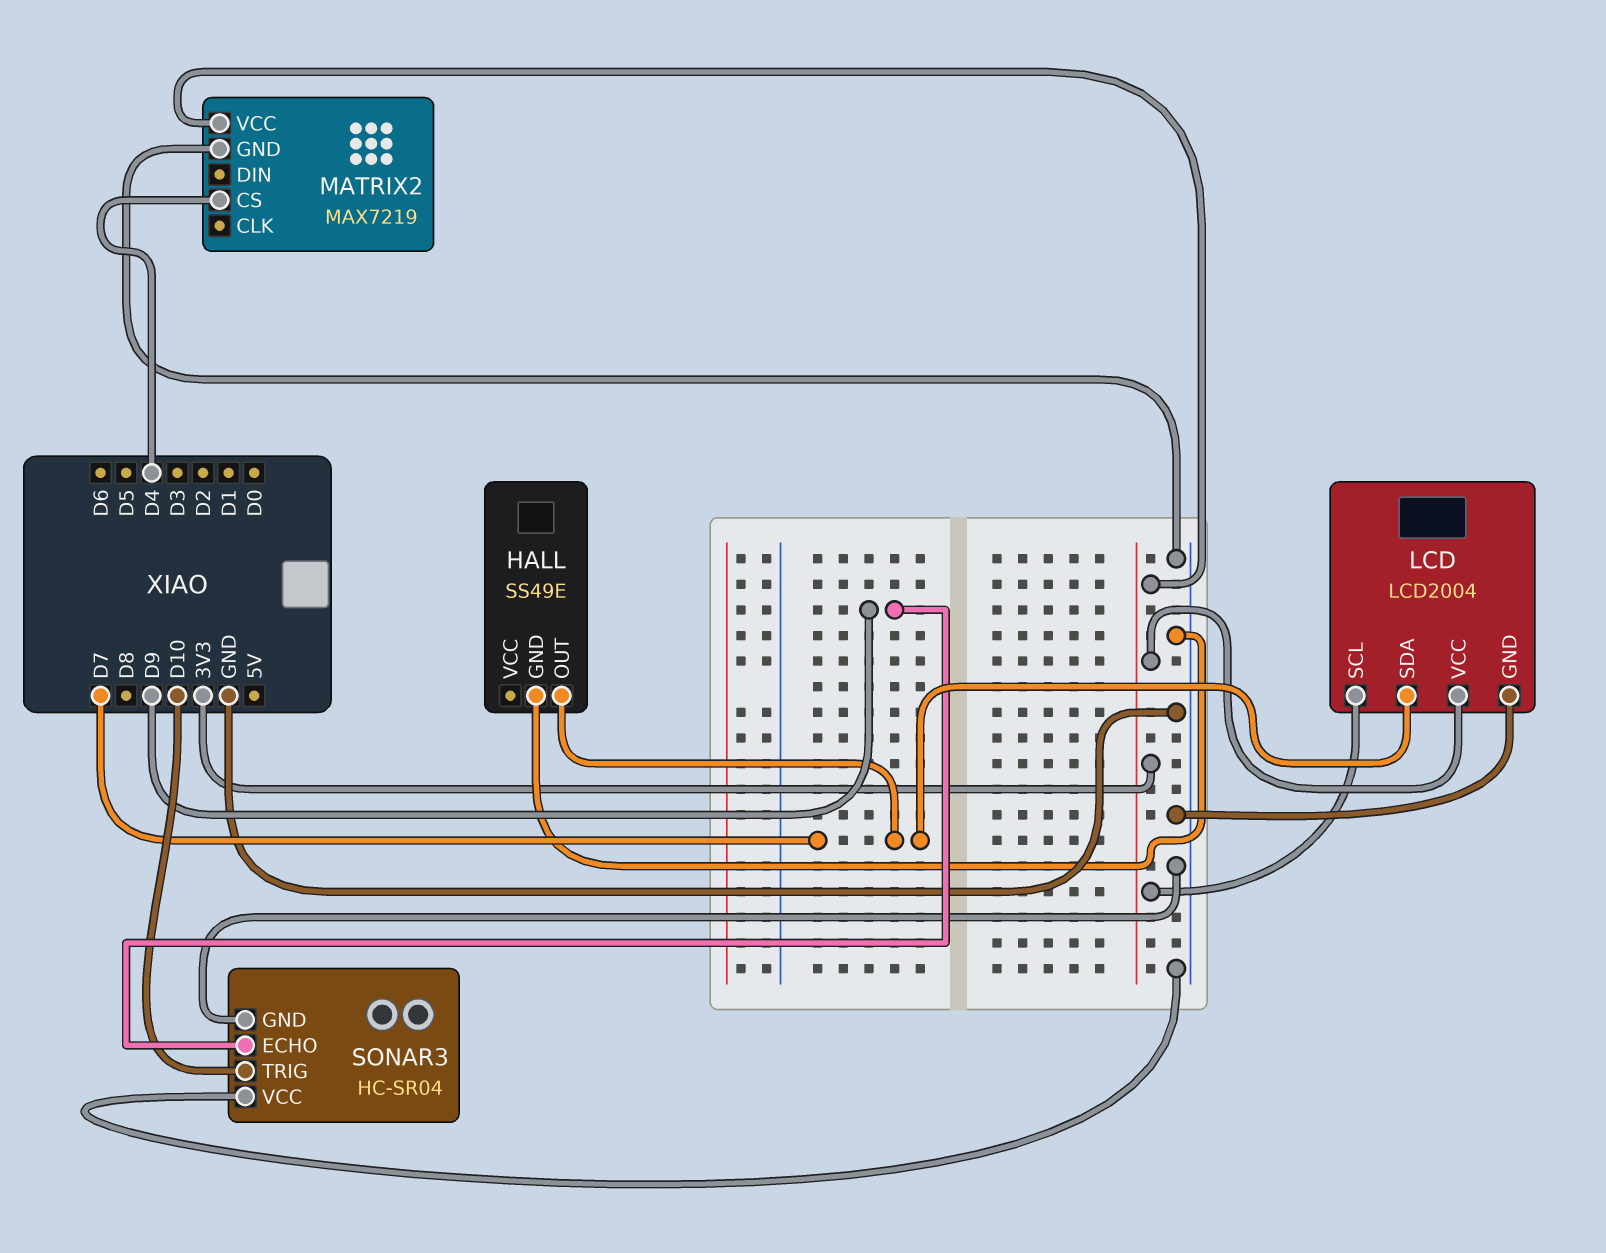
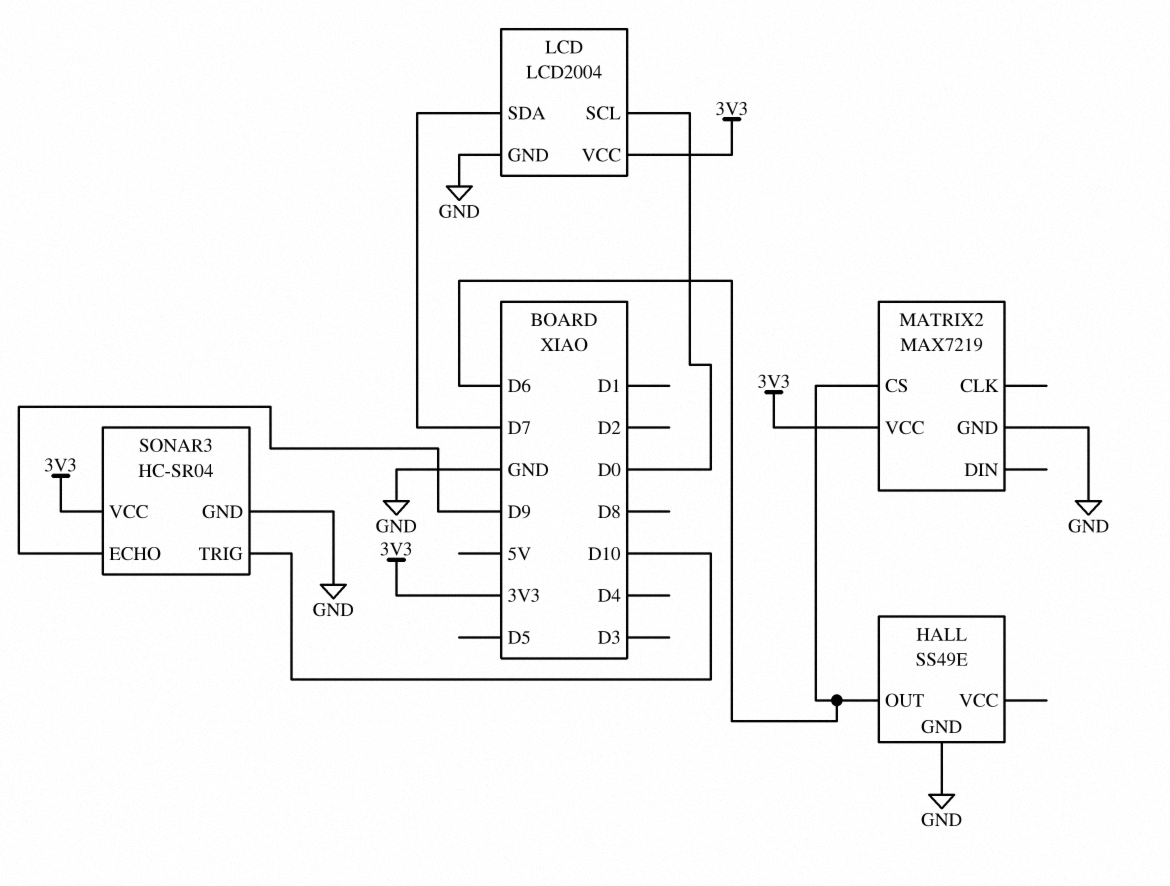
HALL pin OUT: D7 -> D6
LCD pin SCL: 3V3 -> D0
MATRIX2 pin CS: D4 -> D6
SONAR3 pin VCC: GND -> 3V3

